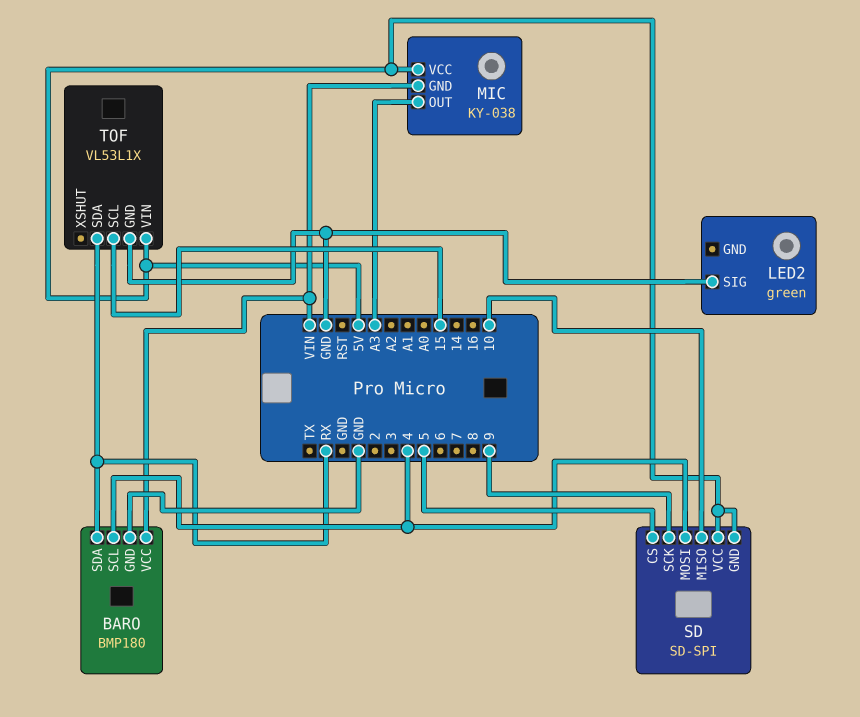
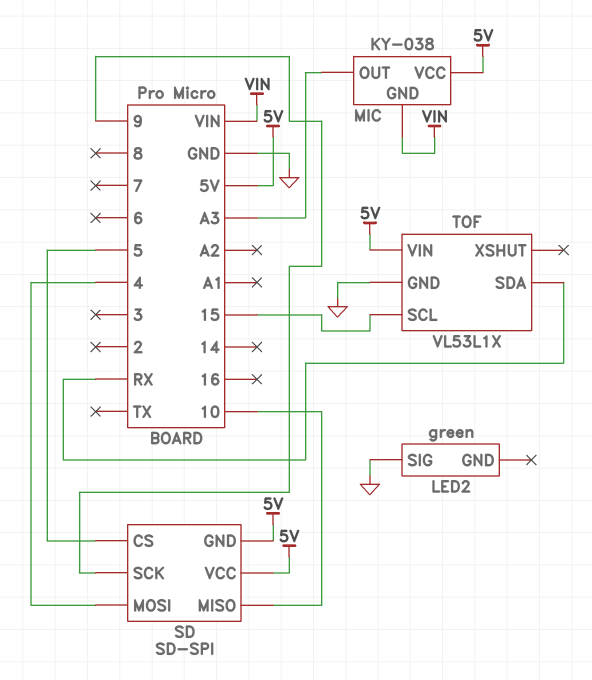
BARO: BMP180 -> none
BARO pin GND: GND -> none
BARO pin SCL: 4 -> none
BARO pin SDA: RX -> none
BARO pin VCC: VIN -> none

